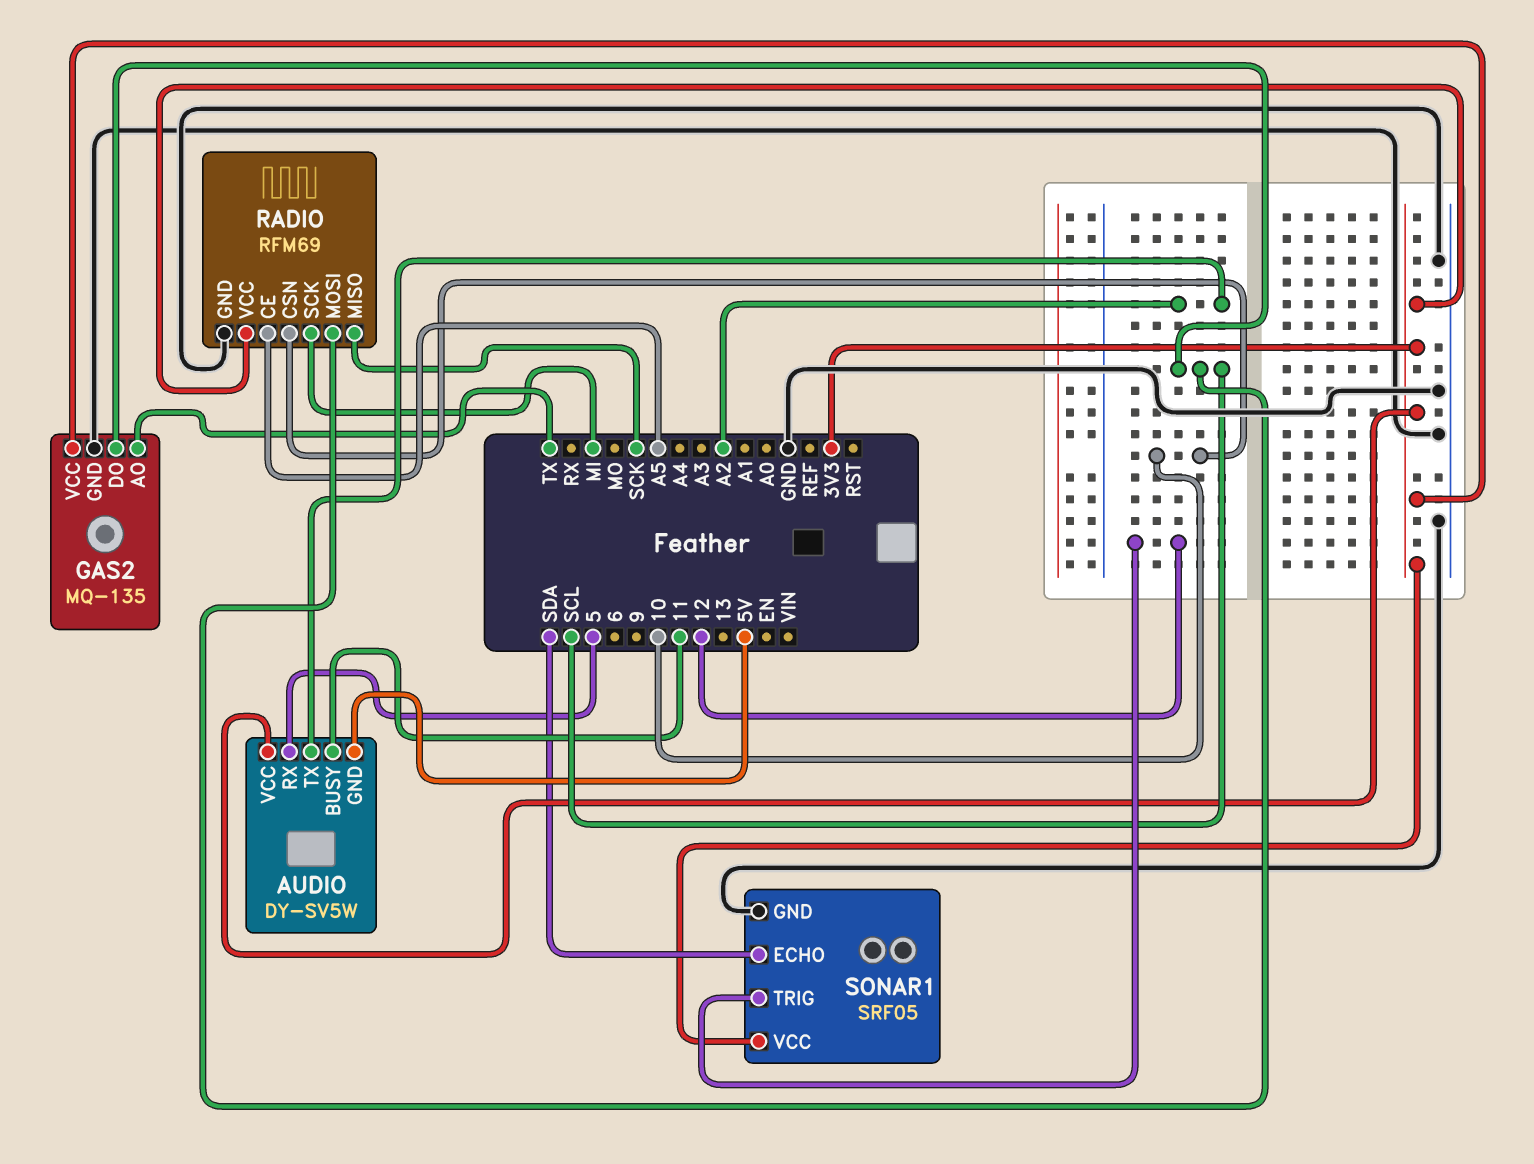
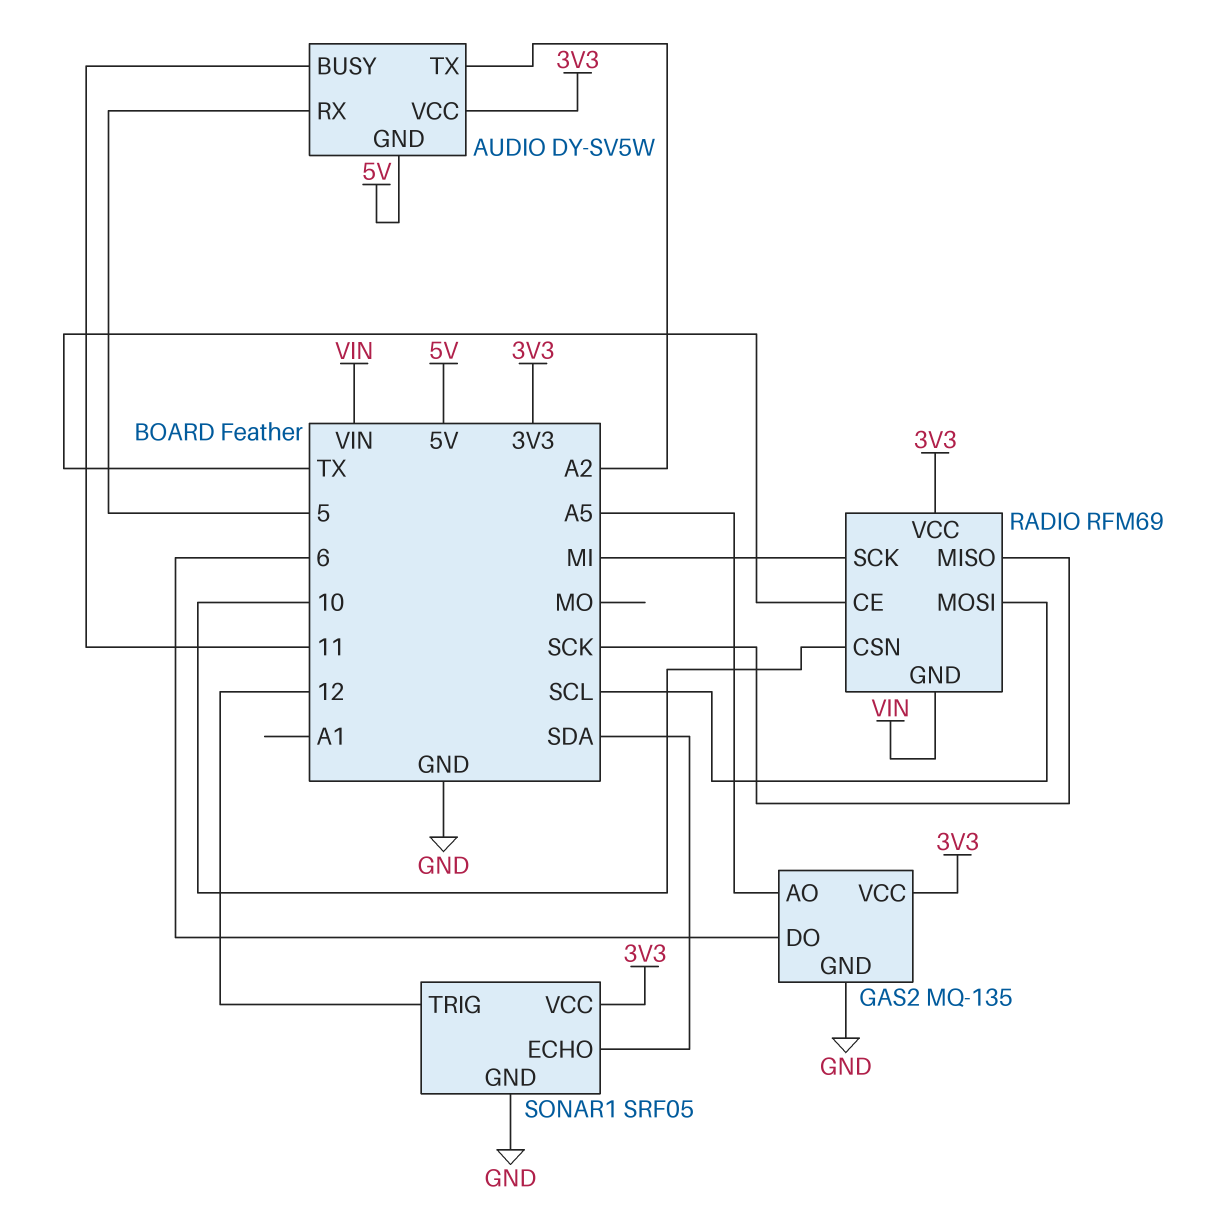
GAS2 pin AO: TX -> A5
GAS2 pin DO: SCL -> 6
RADIO pin CE: A5 -> TX
RADIO pin GND: GND -> VIN

